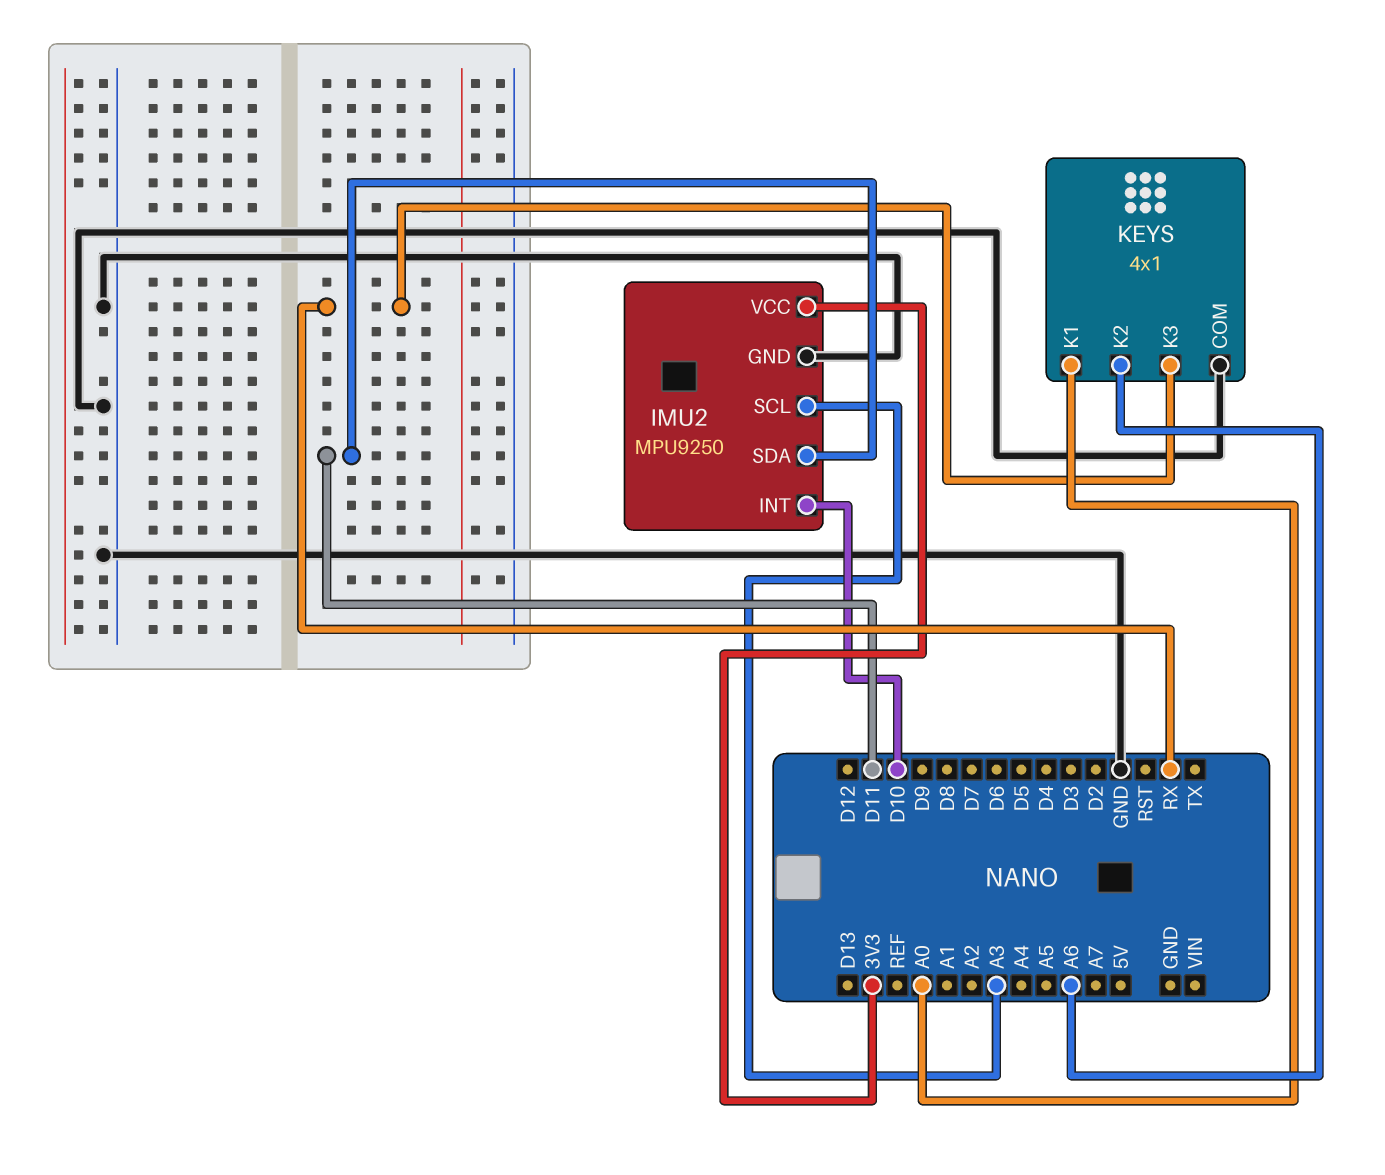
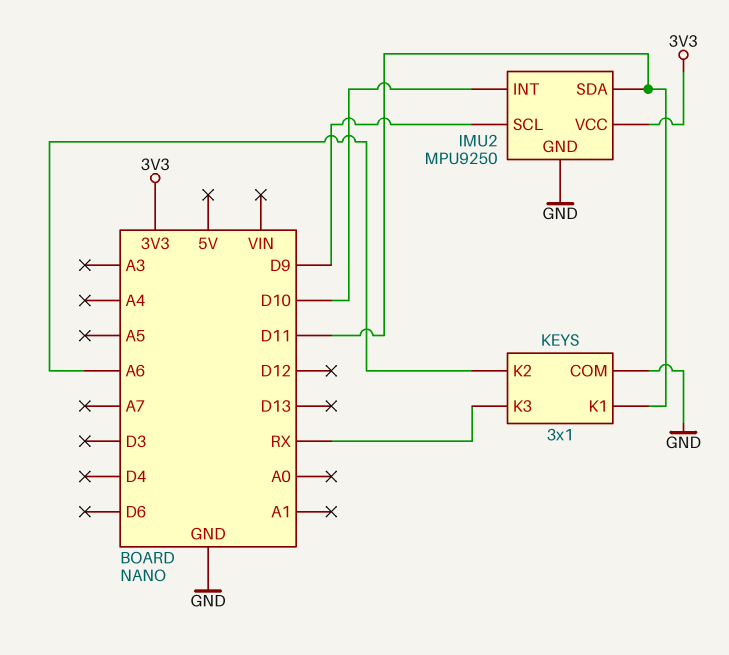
IMU2 pin SCL: A3 -> D9
KEYS: 4x1 -> 3x1
KEYS pin K1: A0 -> D11

